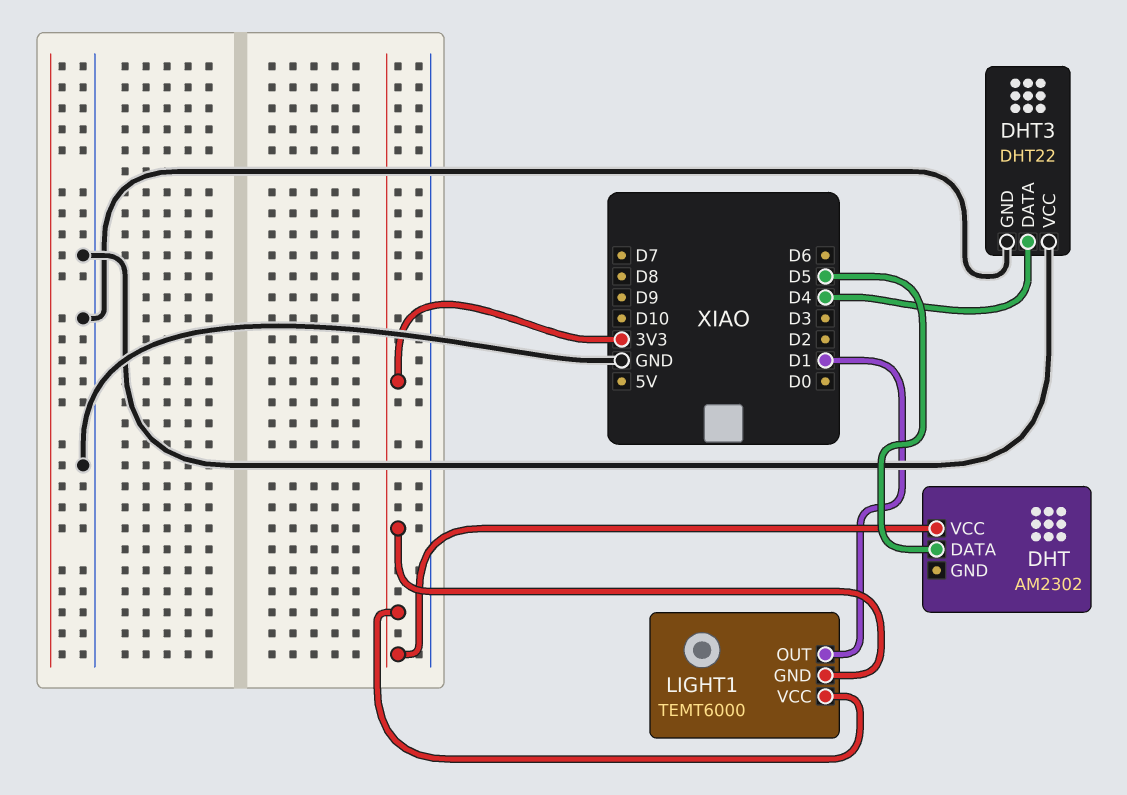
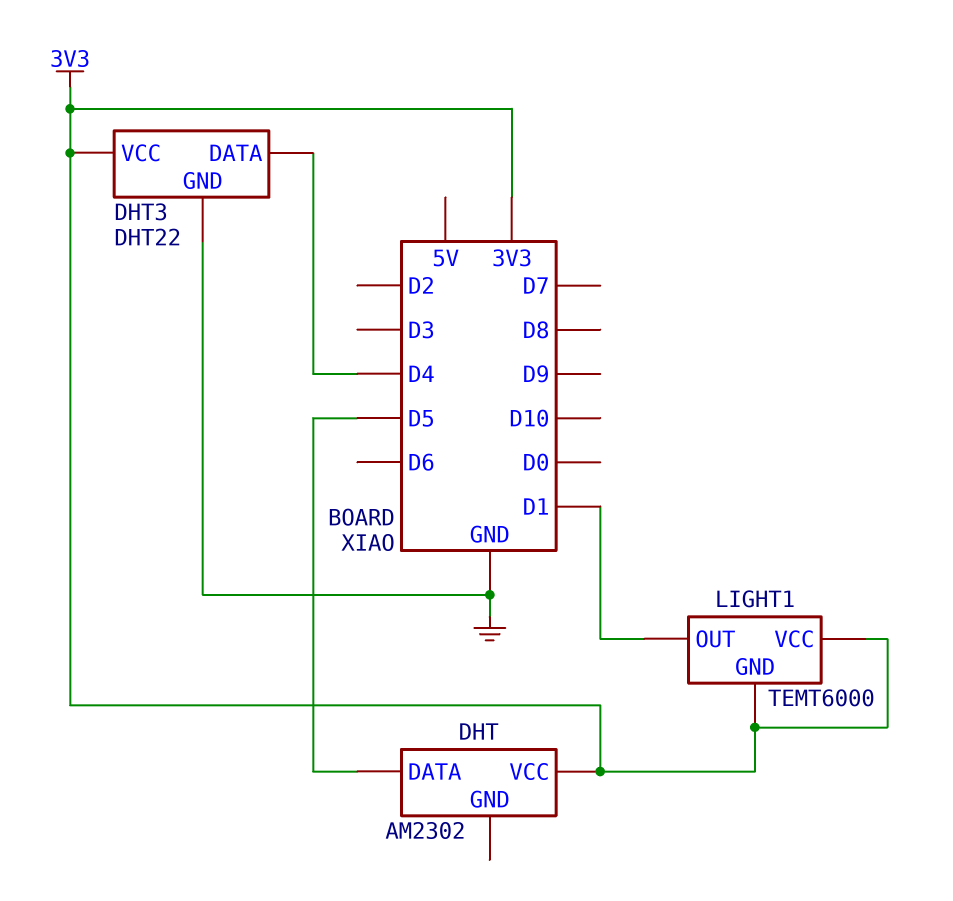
DHT3 pin VCC: GND -> 3V3

